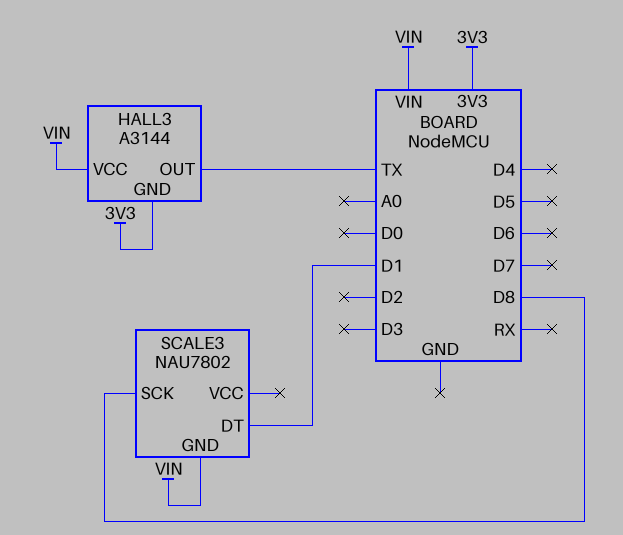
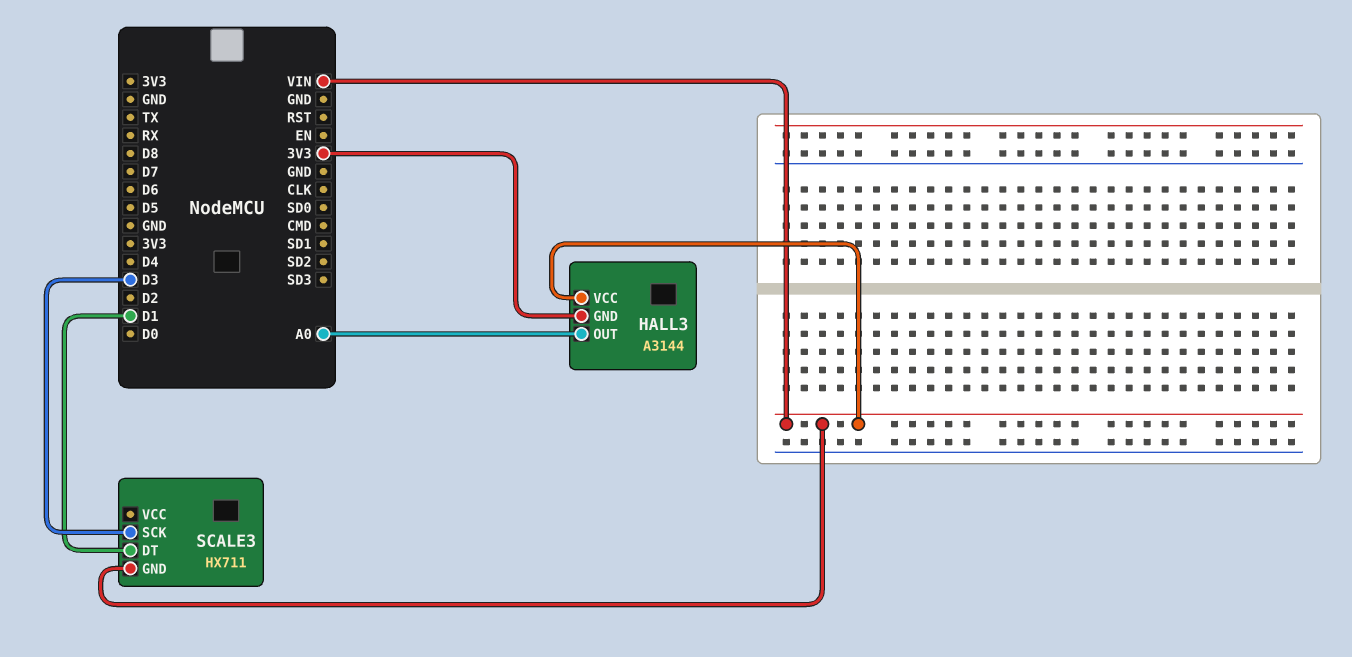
HALL3 pin OUT: TX -> A0
SCALE3: NAU7802 -> HX711
SCALE3 pin SCK: D8 -> D3

